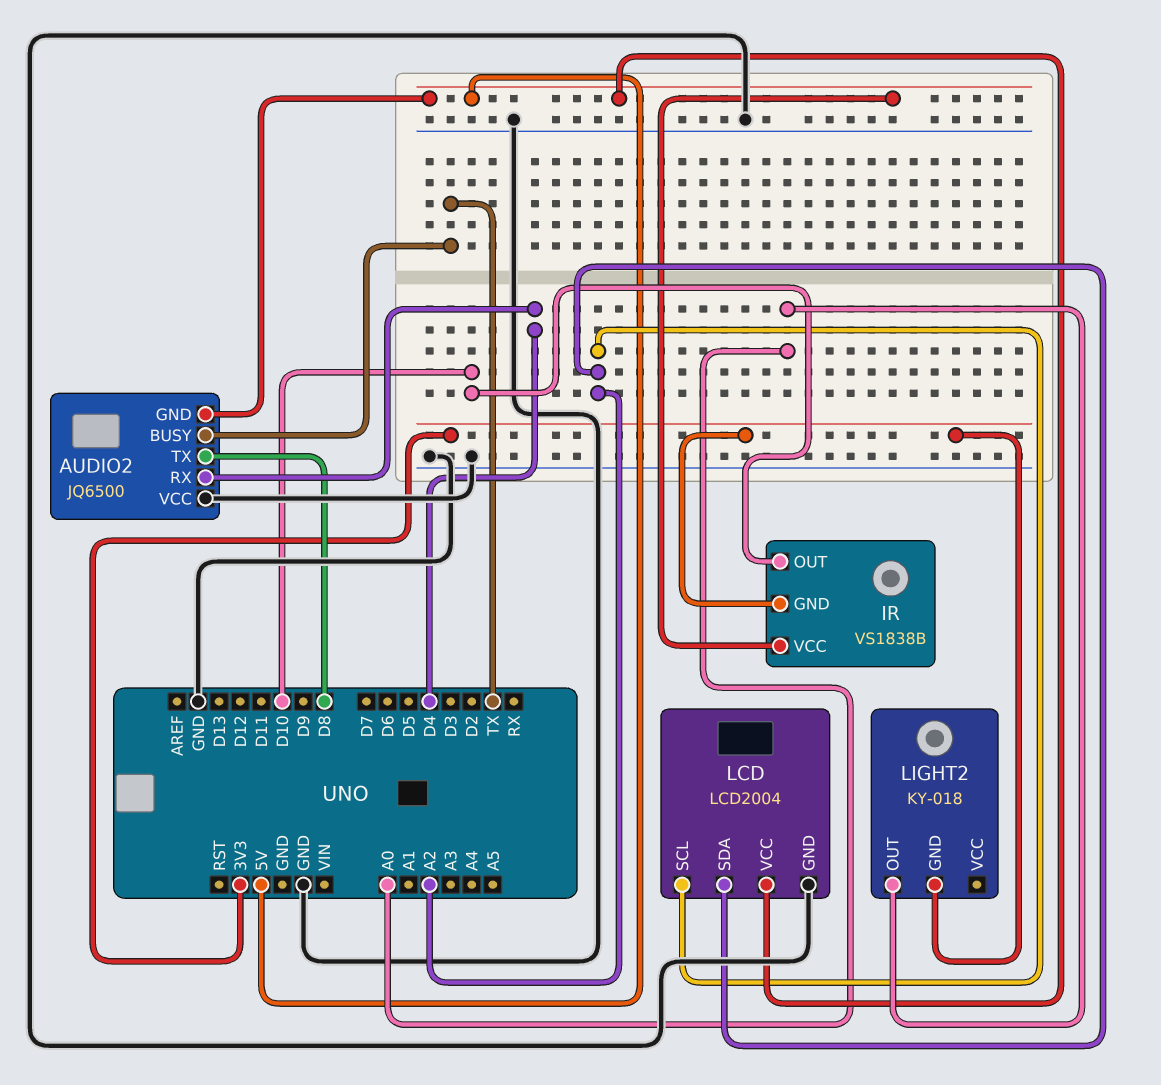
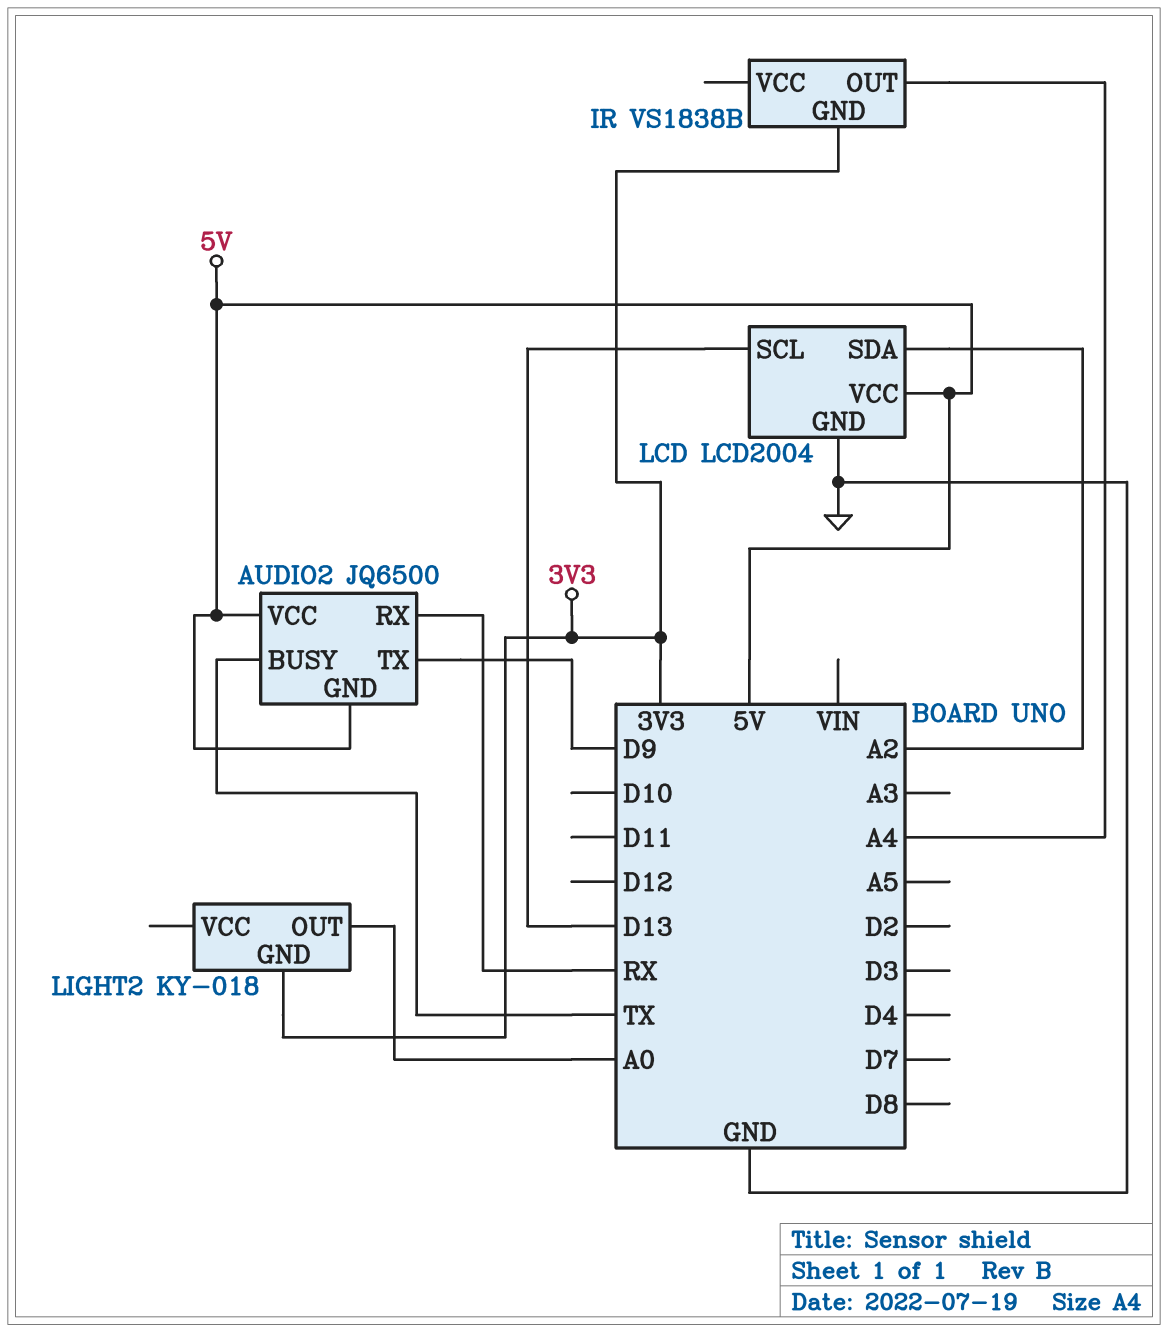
AUDIO2 pin RX: D4 -> RX
AUDIO2 pin TX: D8 -> D9
AUDIO2 pin VCC: GND -> 5V
IR pin OUT: D10 -> A4
IR pin VCC: 5V -> none
LCD pin SCL: A2 -> D13

